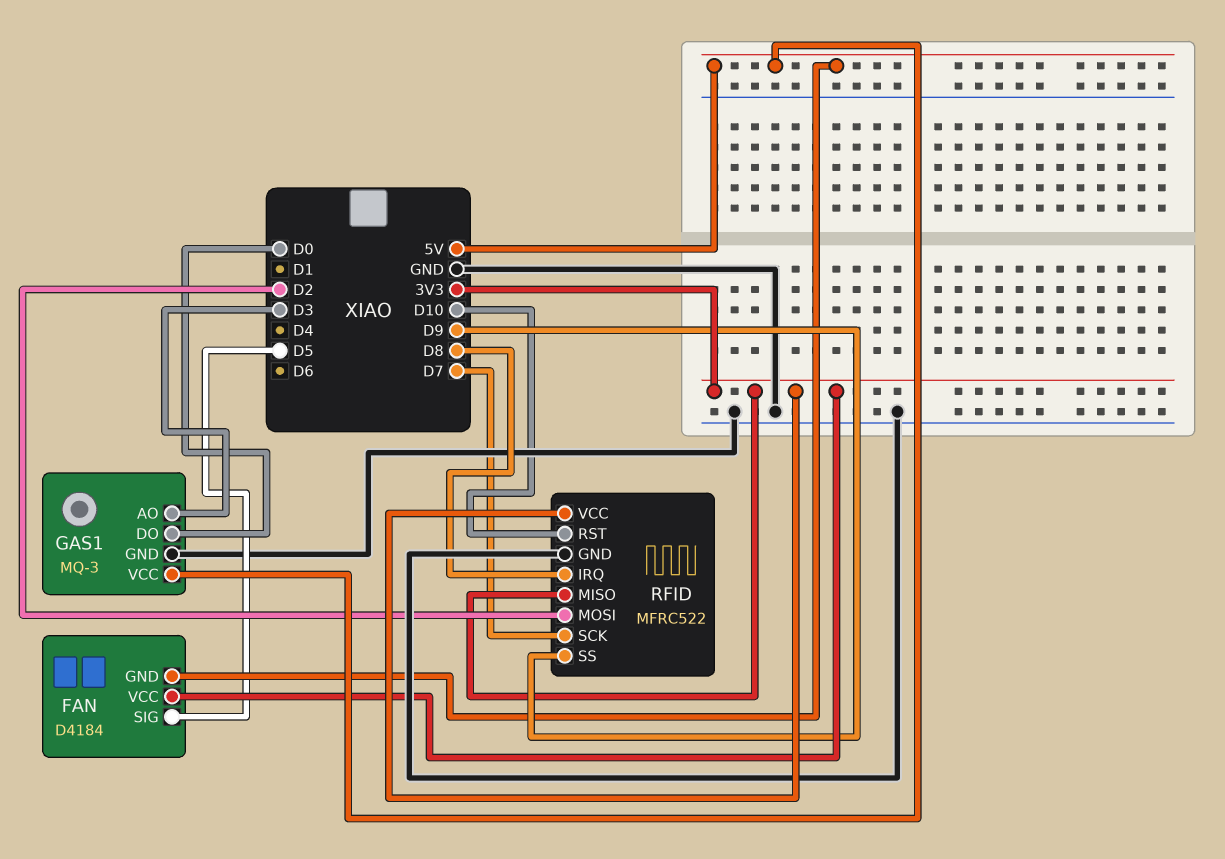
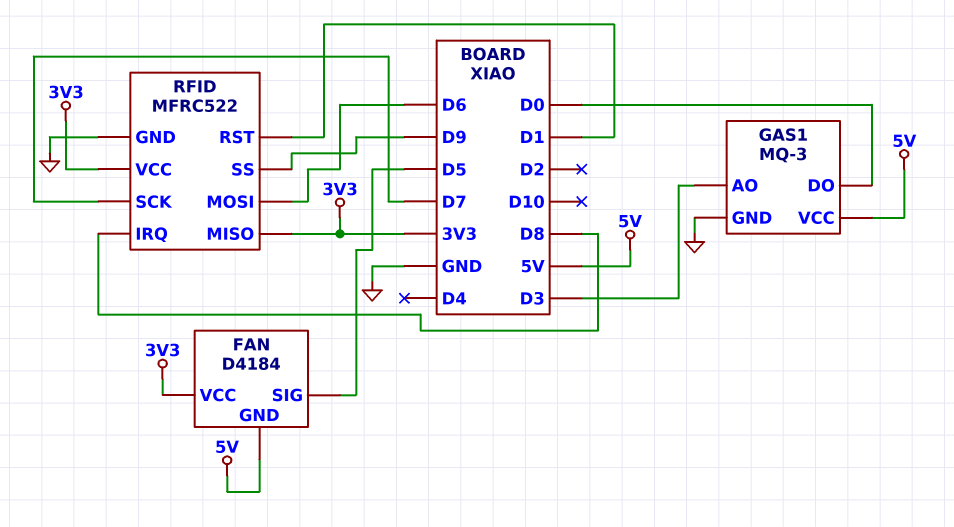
RFID pin MOSI: D2 -> D6
RFID pin RST: D10 -> D1

